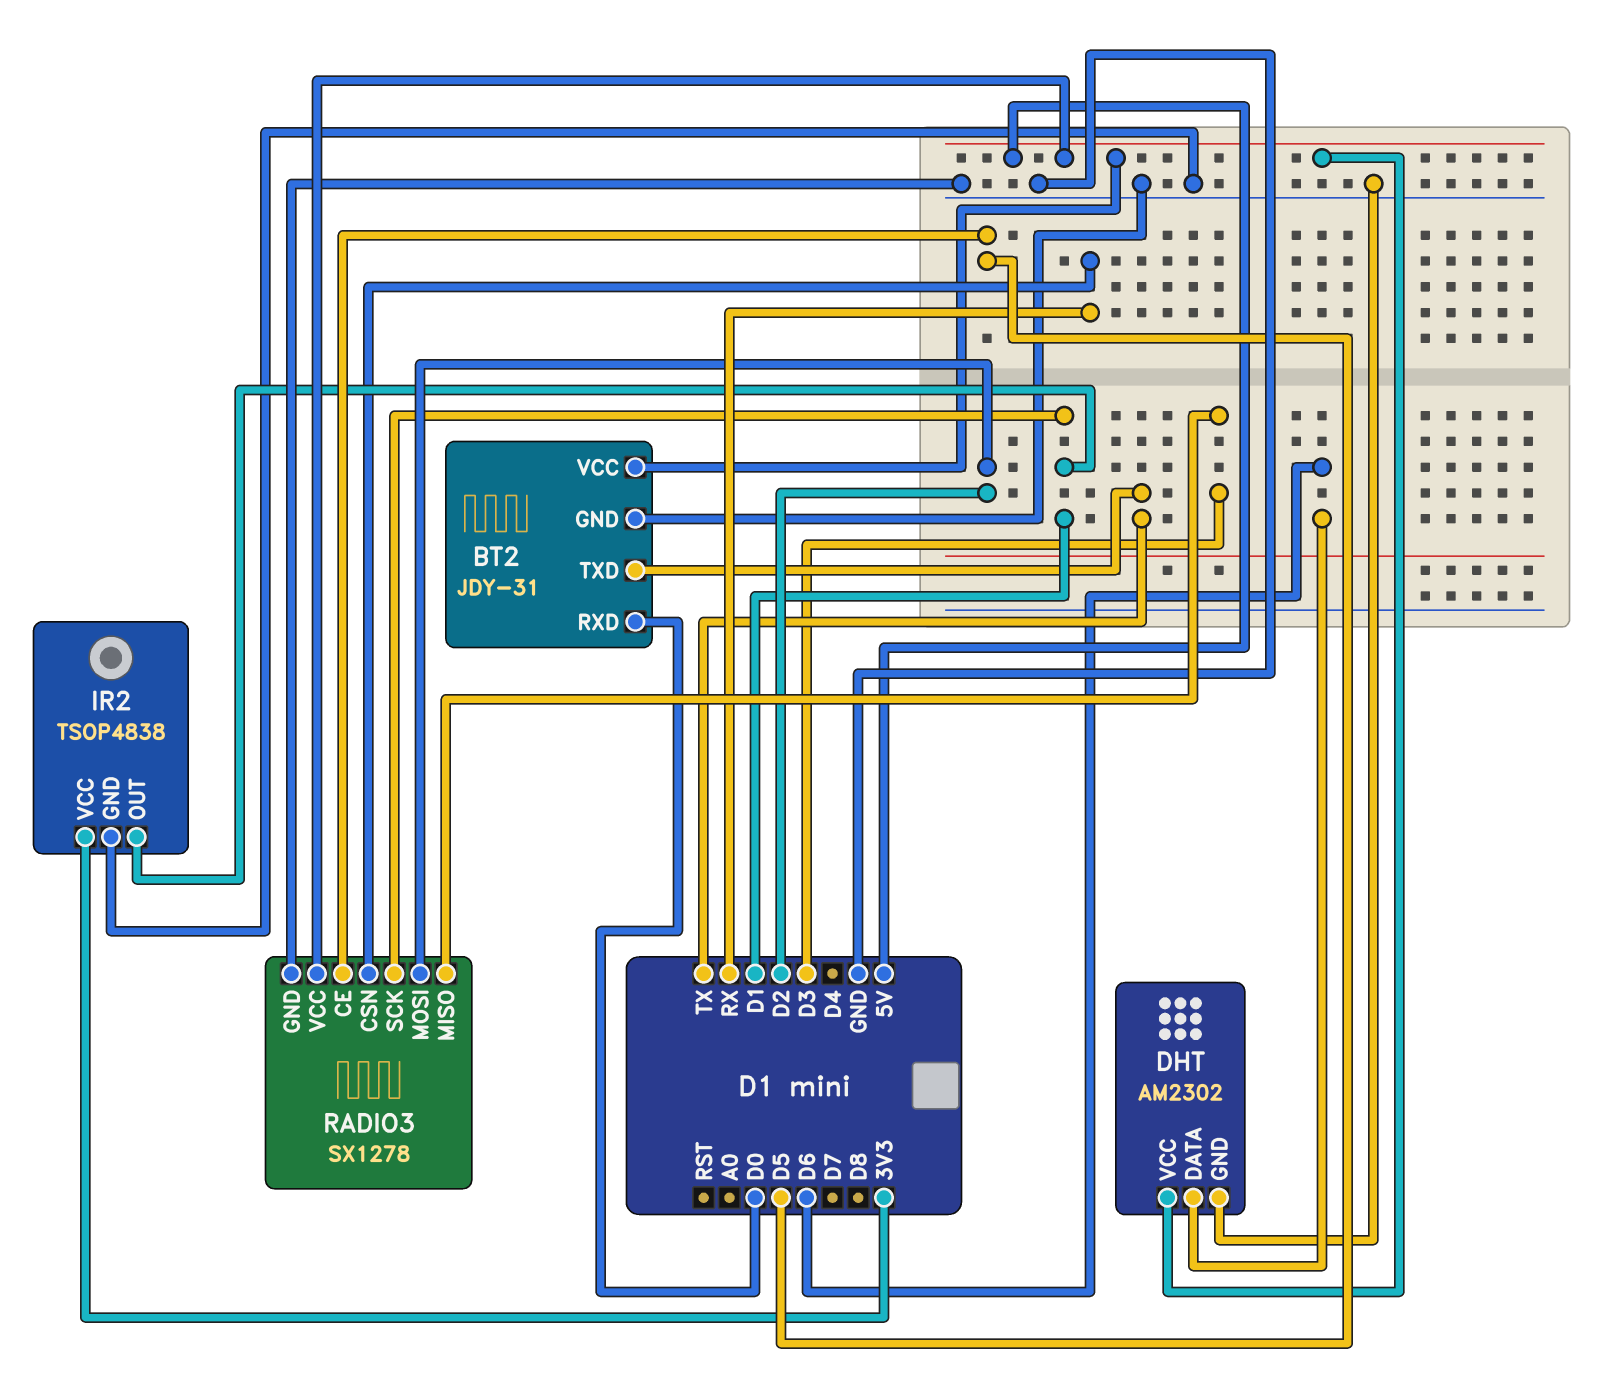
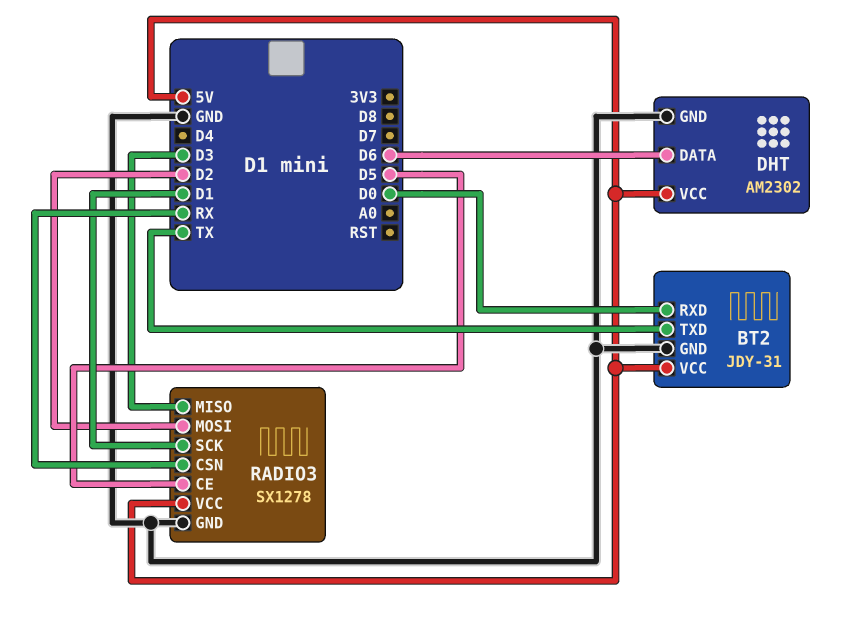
IR2: TSOP4838 -> none
IR2 pin GND: GND -> none
IR2 pin OUT: D1 -> none
IR2 pin VCC: 3V3 -> none

